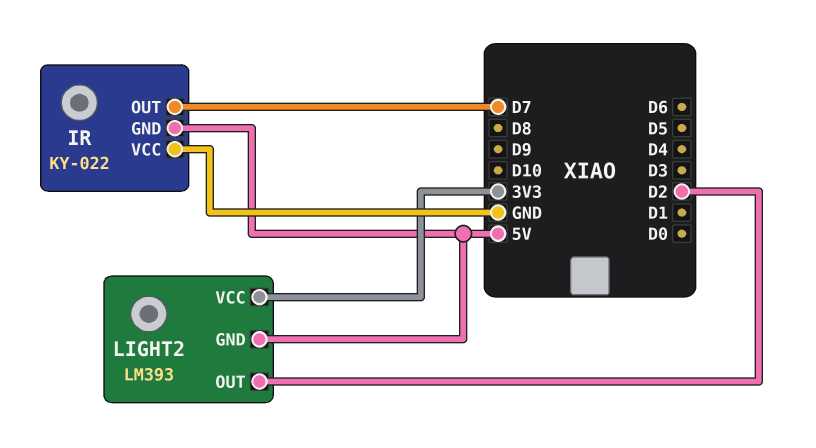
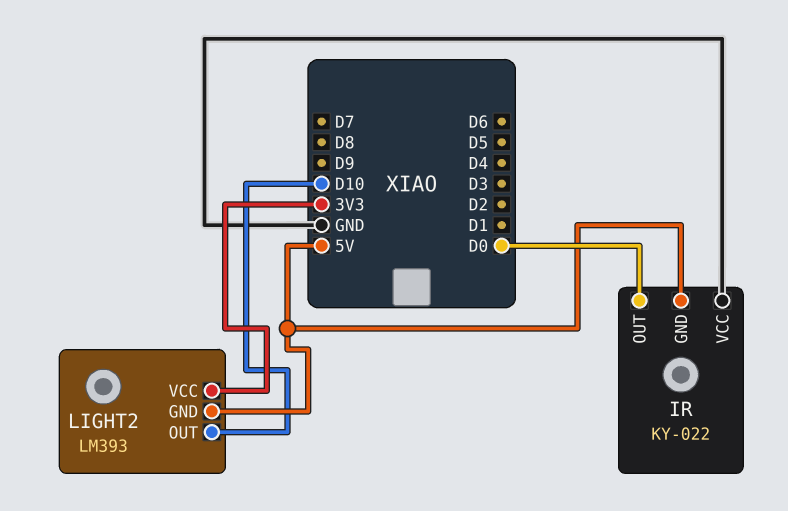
IR pin OUT: D7 -> D0
LIGHT2 pin OUT: D2 -> D10

